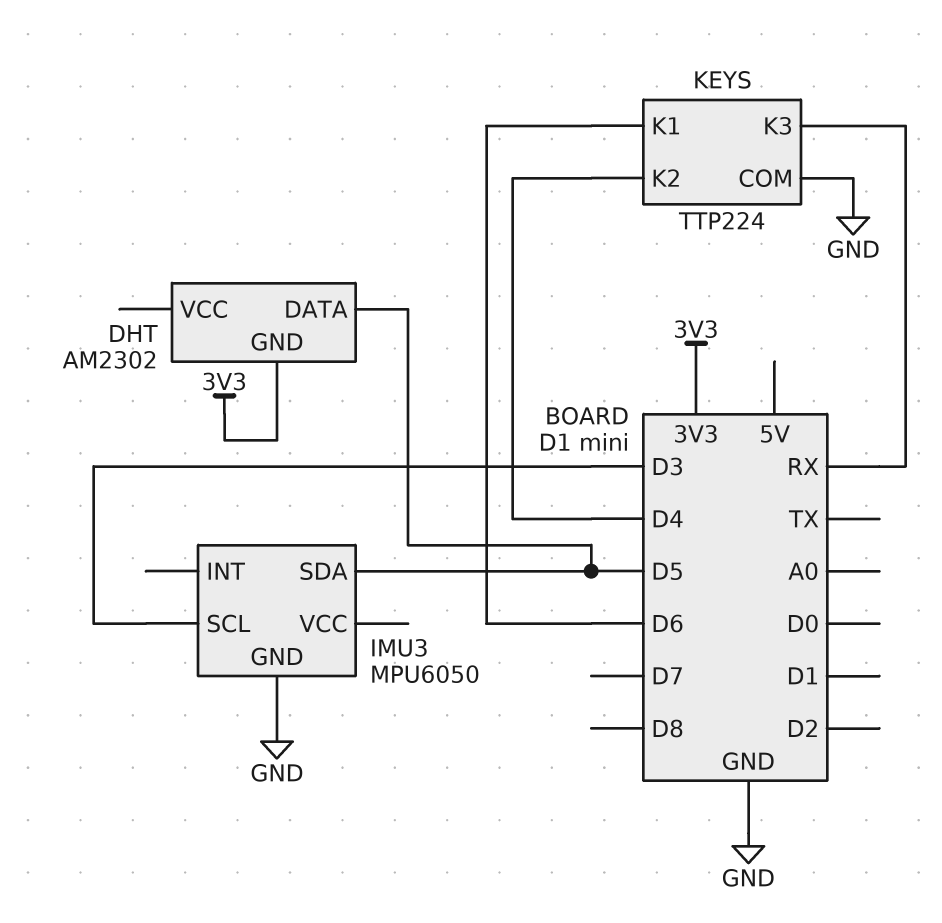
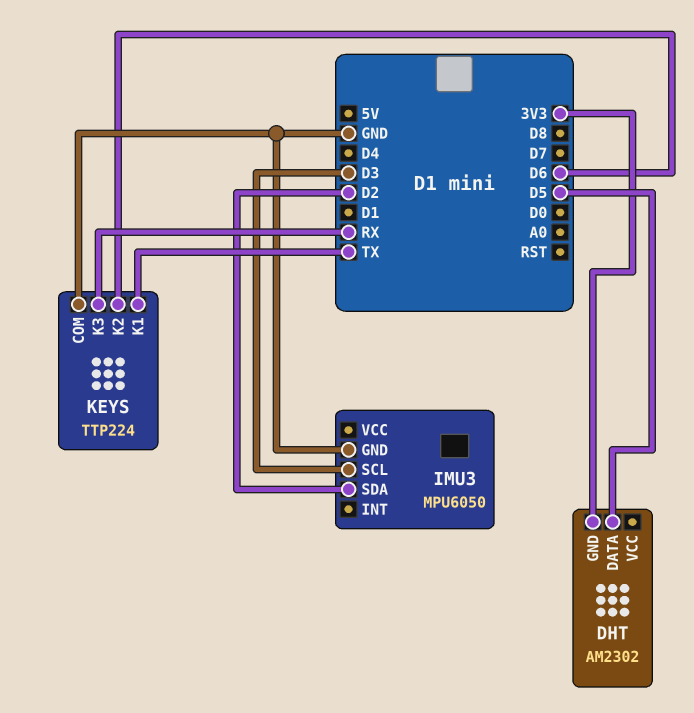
IMU3 pin SDA: D5 -> D2
KEYS pin K1: D6 -> TX
KEYS pin K2: D4 -> D6

